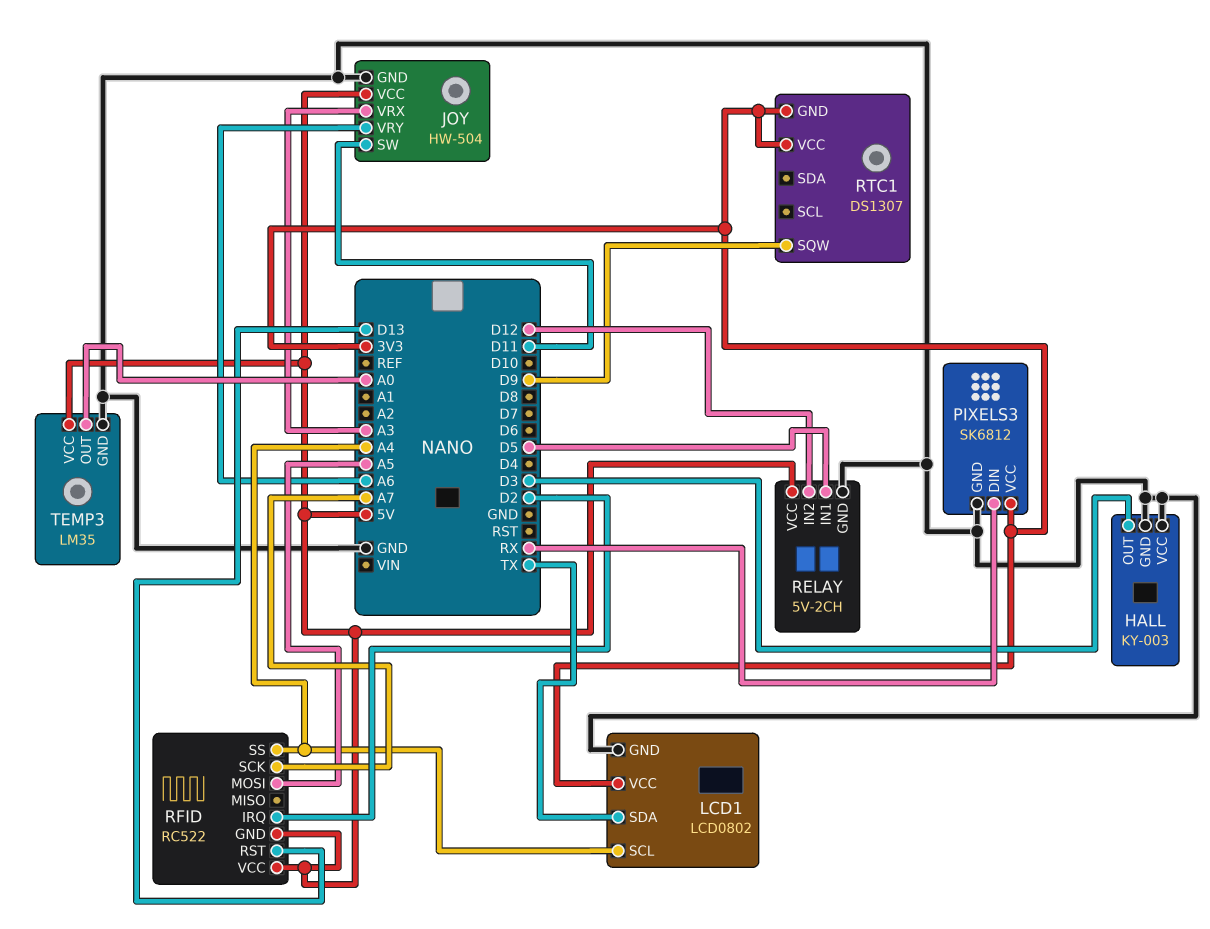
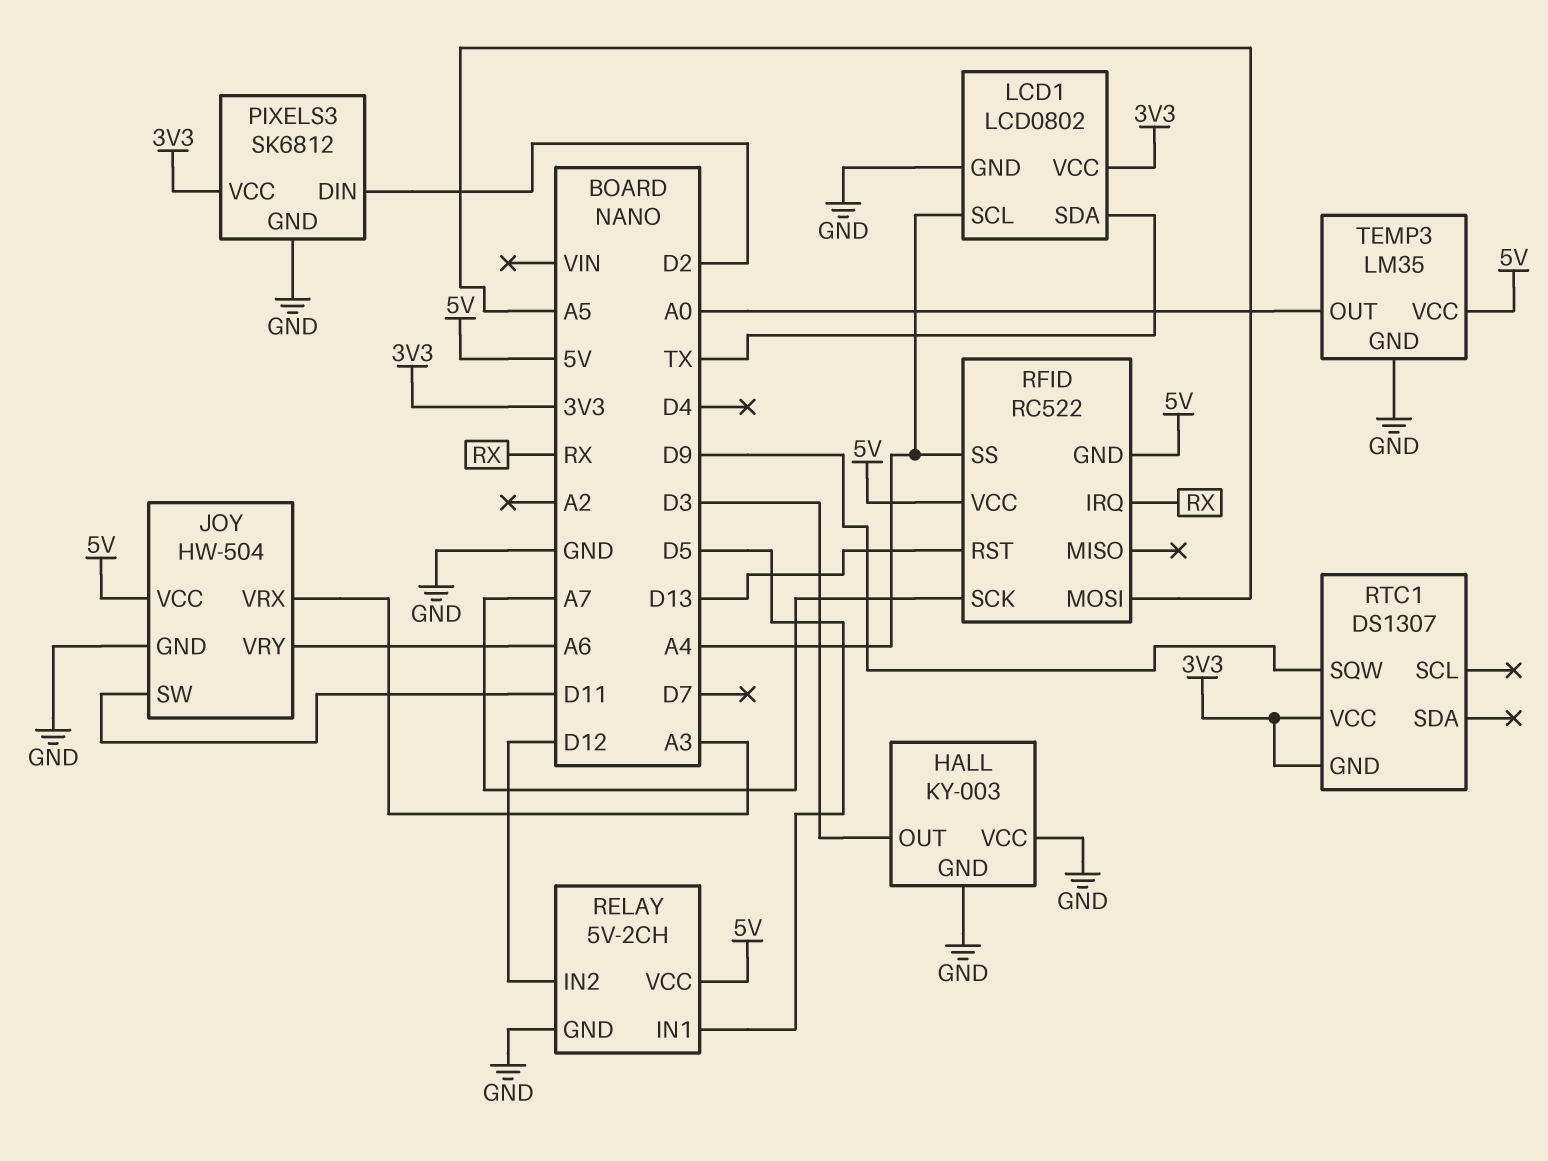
PIXELS3 pin DIN: RX -> D2
RFID pin IRQ: D2 -> RX

